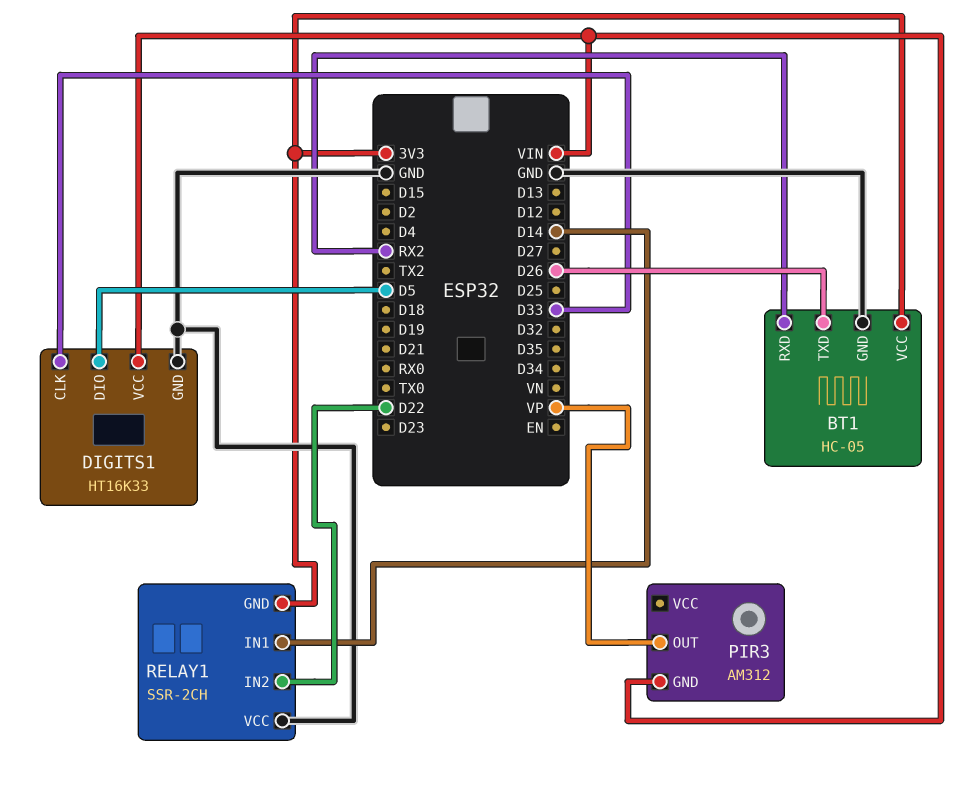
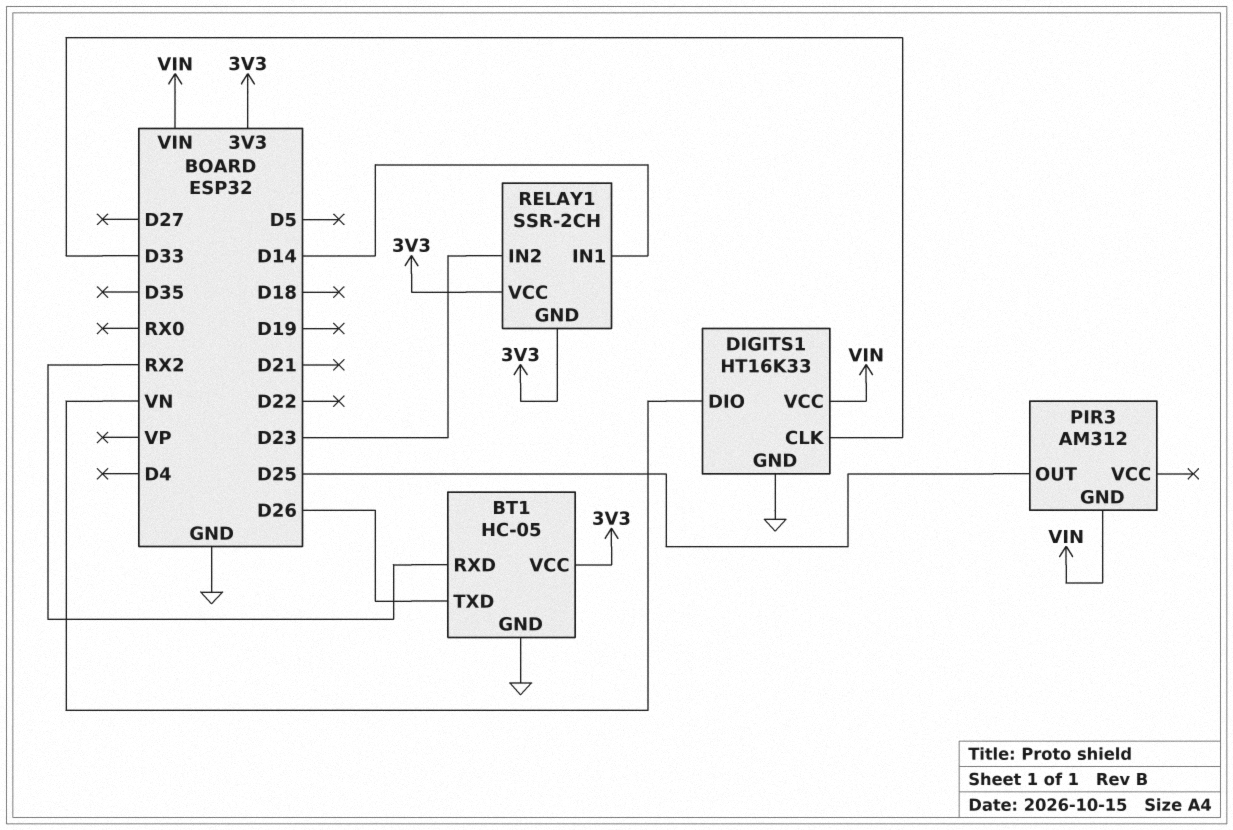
DIGITS1 pin DIO: D5 -> VN
PIR3 pin OUT: VP -> D25
RELAY1 pin IN2: D22 -> D23
RELAY1 pin VCC: GND -> 3V3

